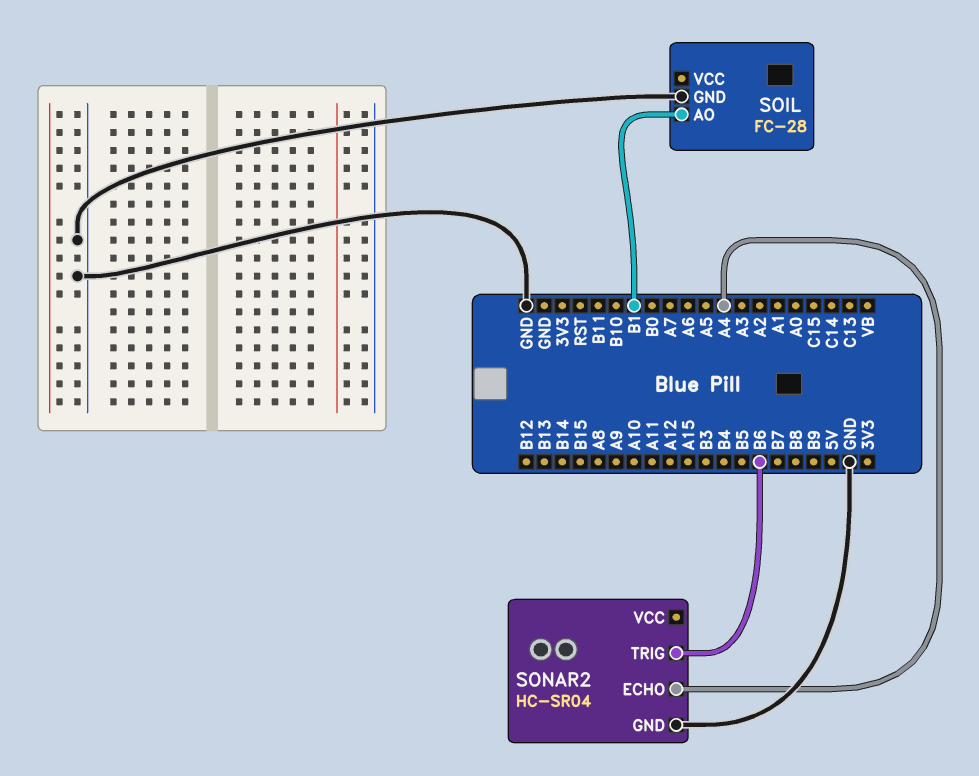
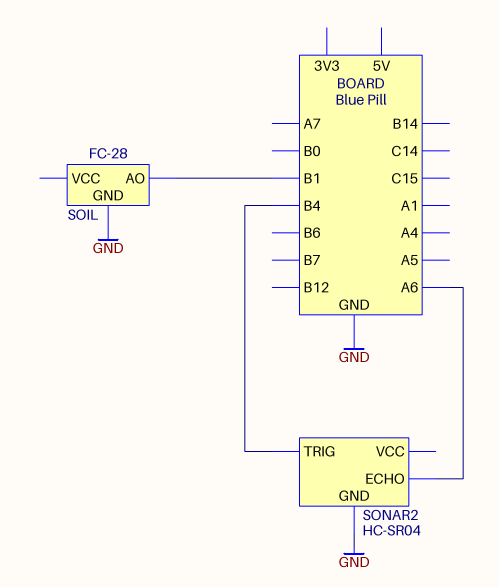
SONAR2 pin ECHO: A4 -> A6
SONAR2 pin TRIG: B6 -> B4

